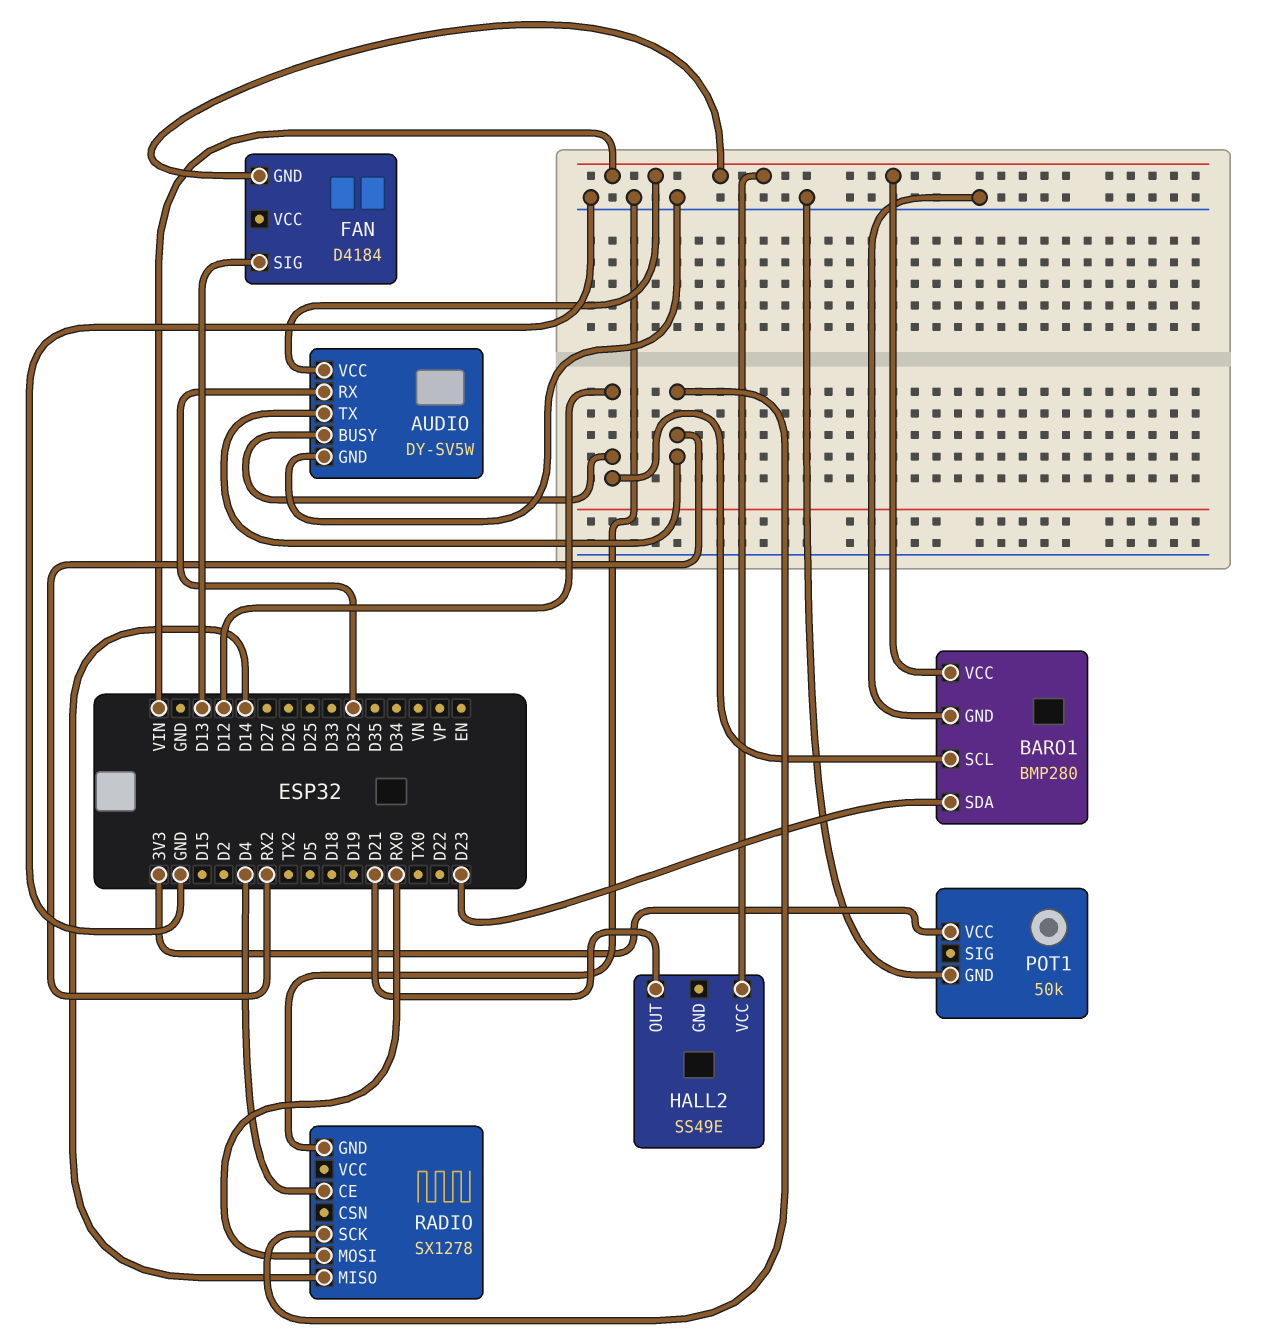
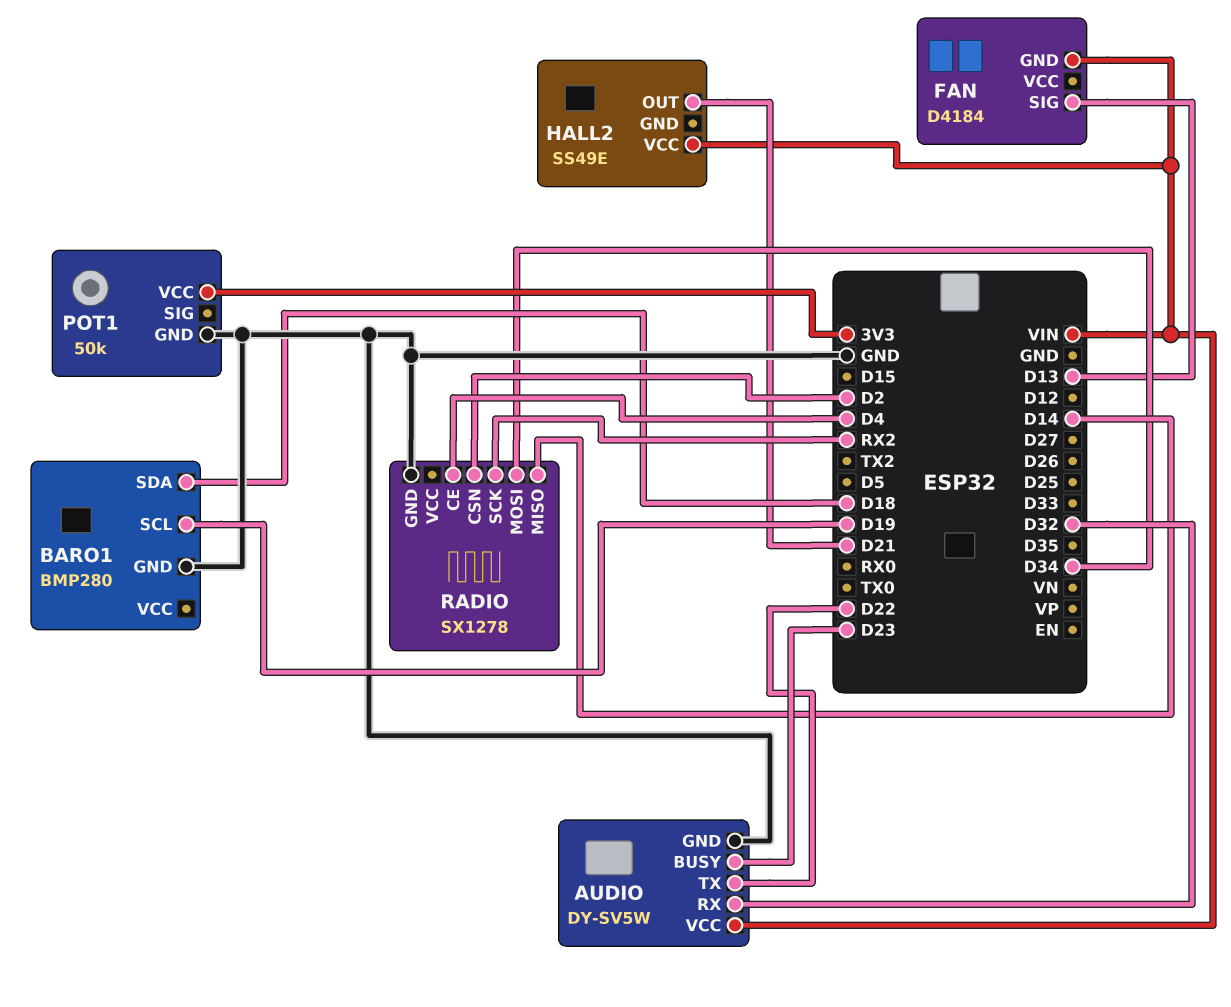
AUDIO pin BUSY: D12 -> D23
AUDIO pin TX: RX2 -> D22
BARO1 pin SCL: D12 -> D19
BARO1 pin SDA: D23 -> D18
BARO1 pin VCC: VIN -> none
RADIO pin CSN: none -> D2
RADIO pin MOSI: RX0 -> D34

